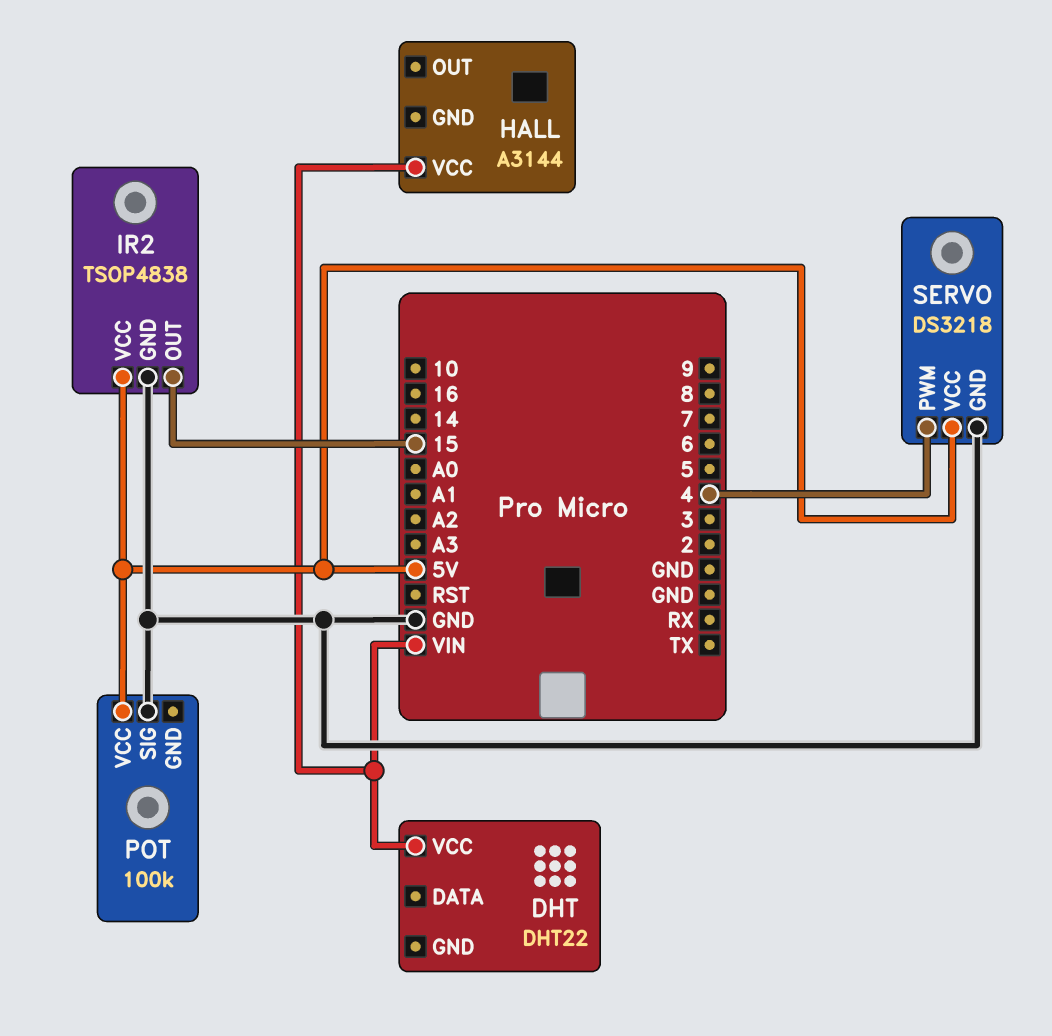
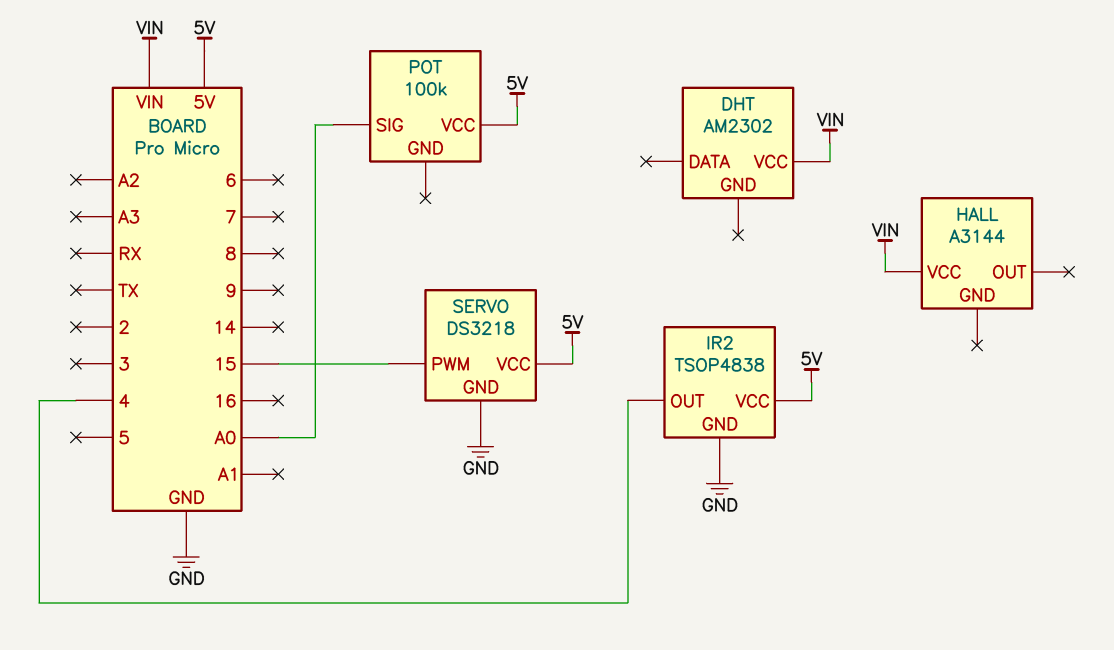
DHT: DHT22 -> AM2302
IR2 pin OUT: 15 -> 4
POT pin SIG: GND -> A0
SERVO pin PWM: 4 -> 15

